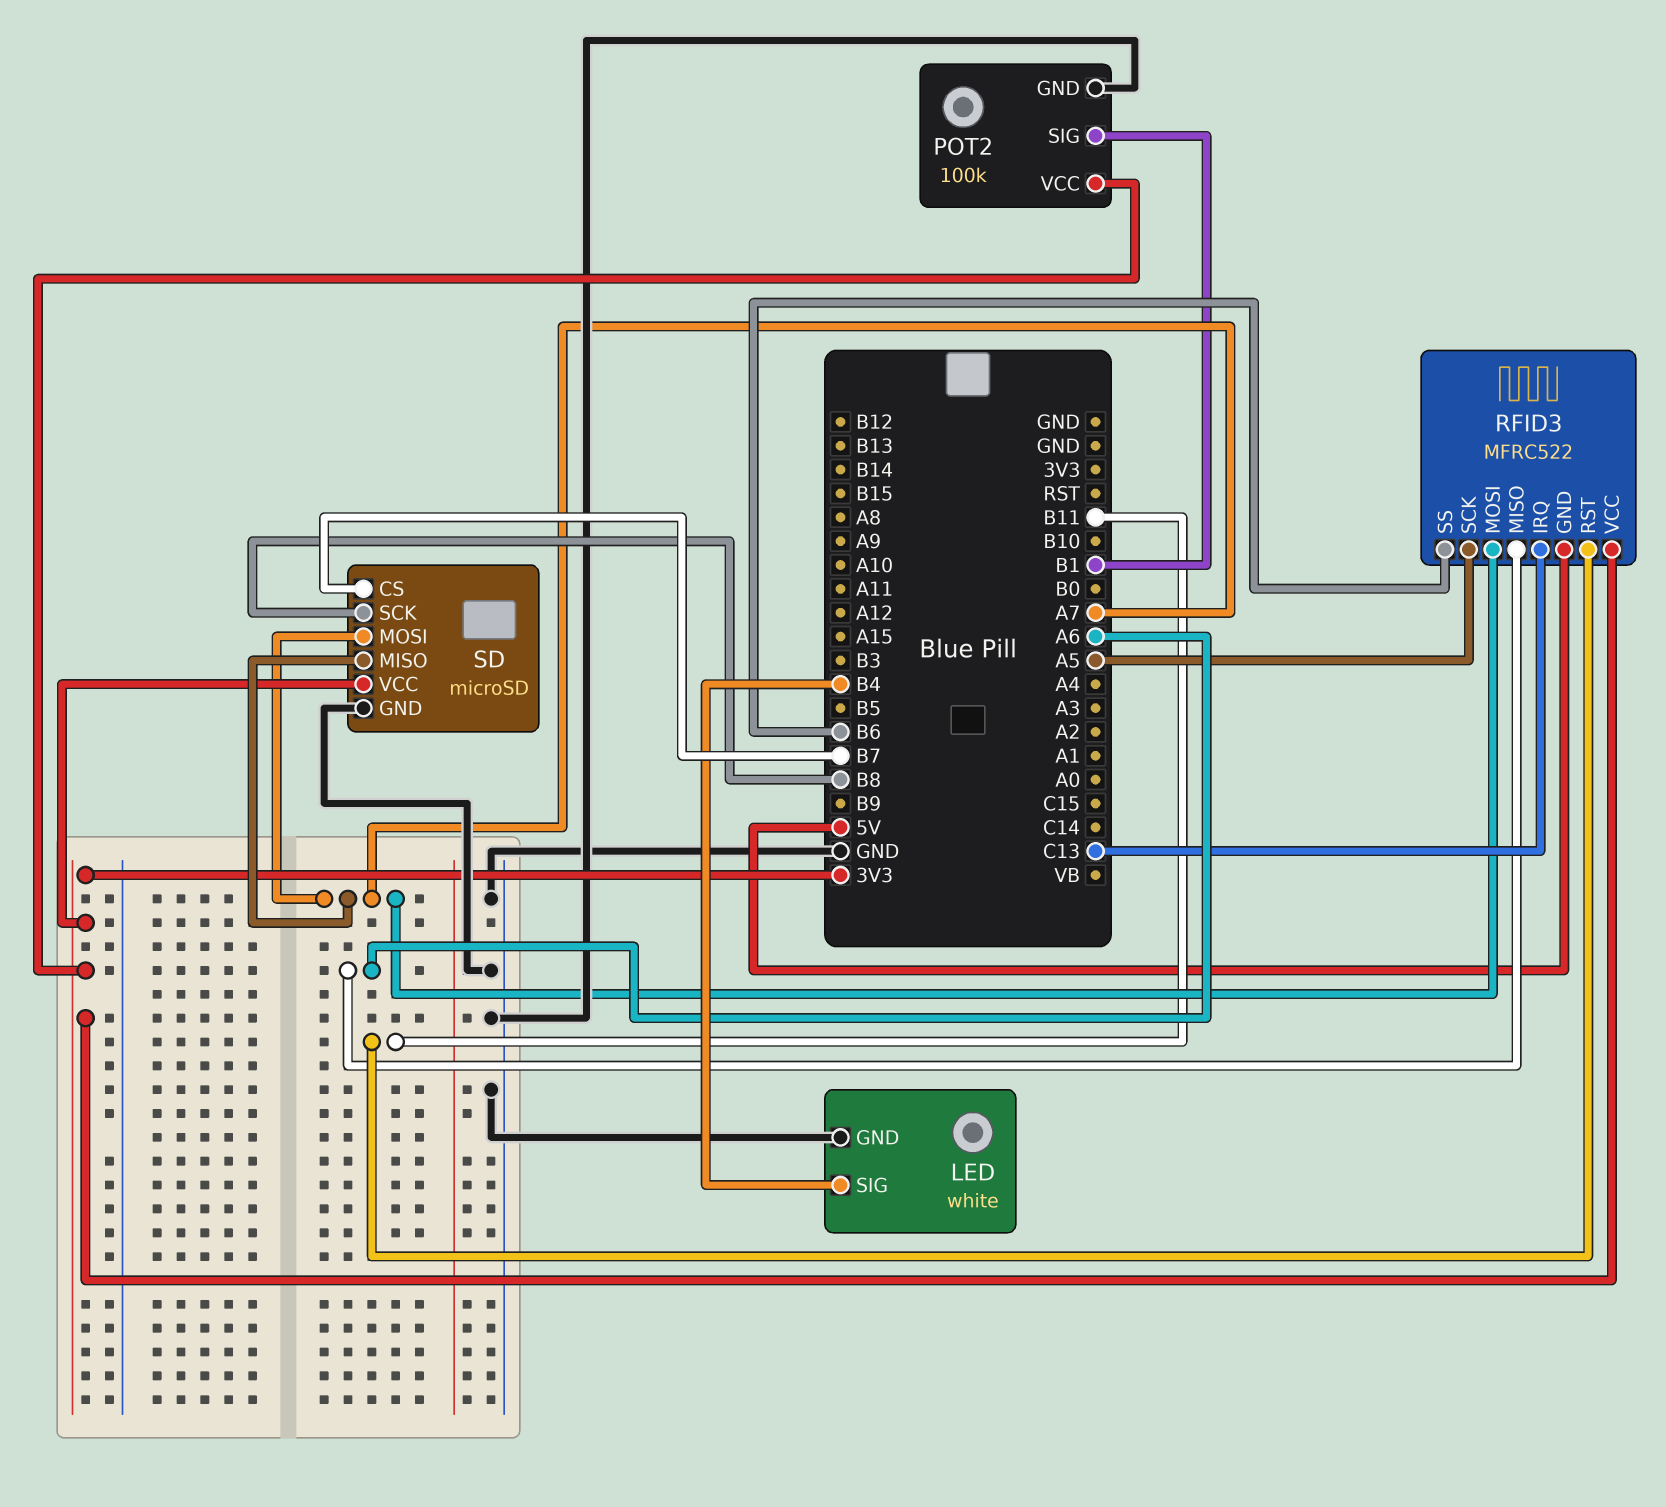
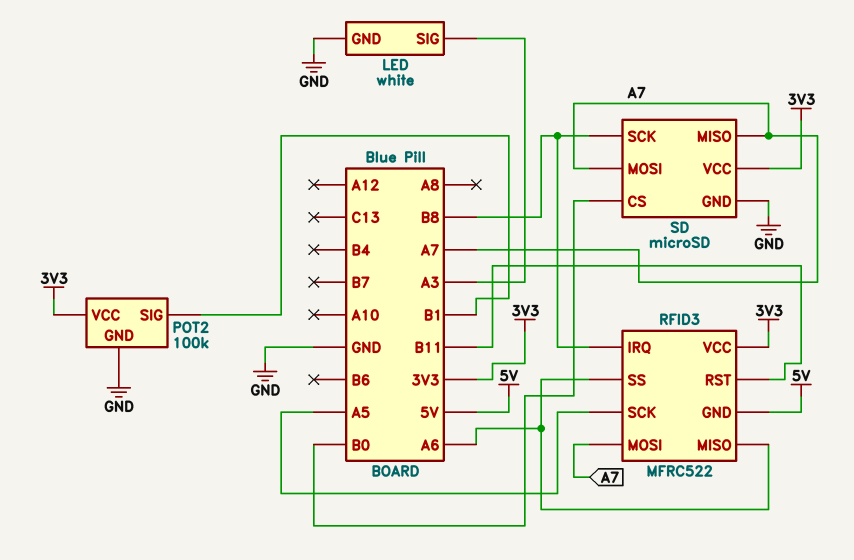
LED pin SIG: B4 -> A3
RFID3 pin IRQ: C13 -> B8
RFID3 pin SS: B6 -> A6
SD pin CS: B7 -> B0

